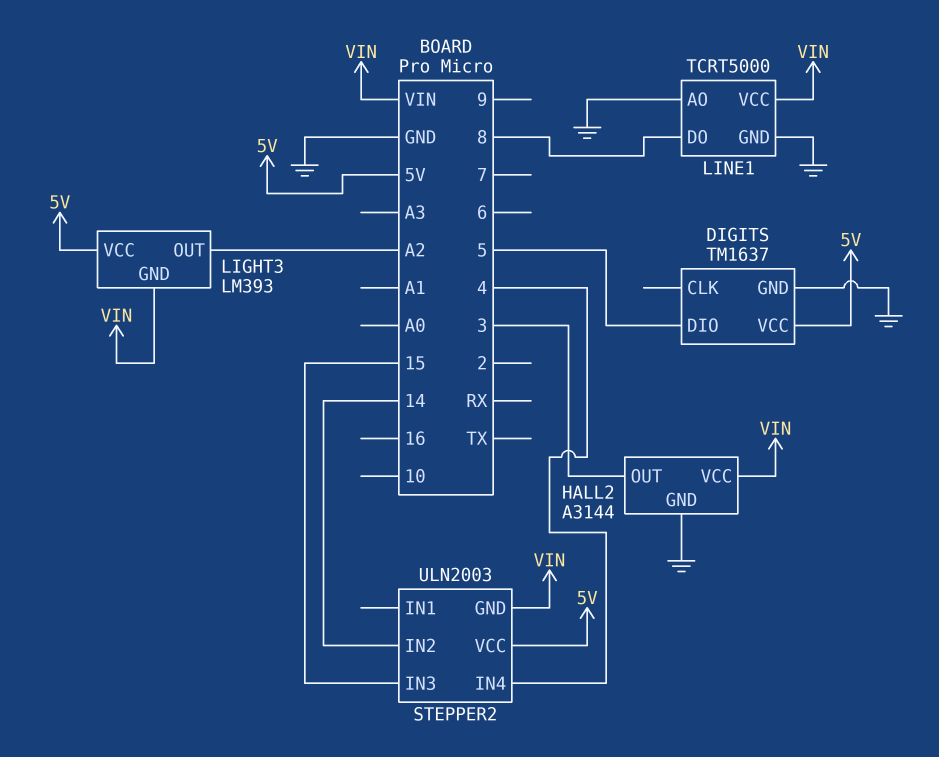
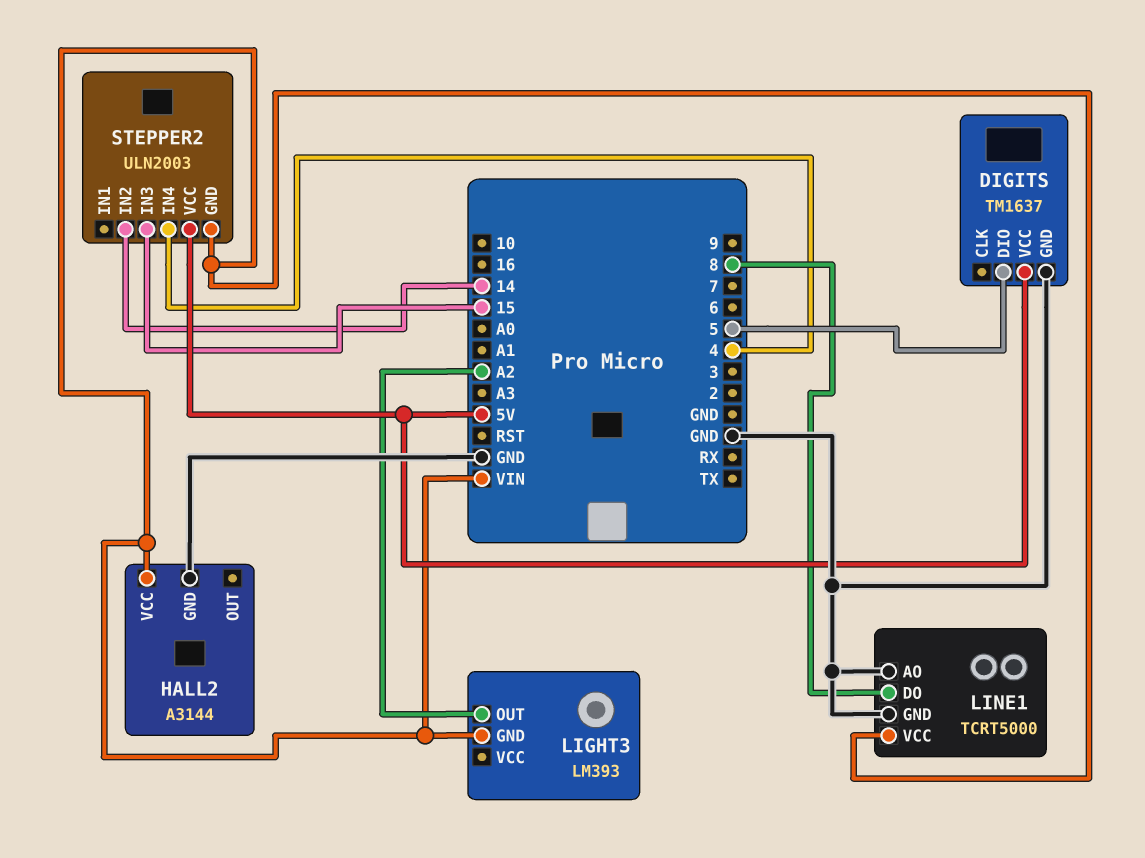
HALL2 pin OUT: 3 -> none
LIGHT3 pin VCC: 5V -> none

